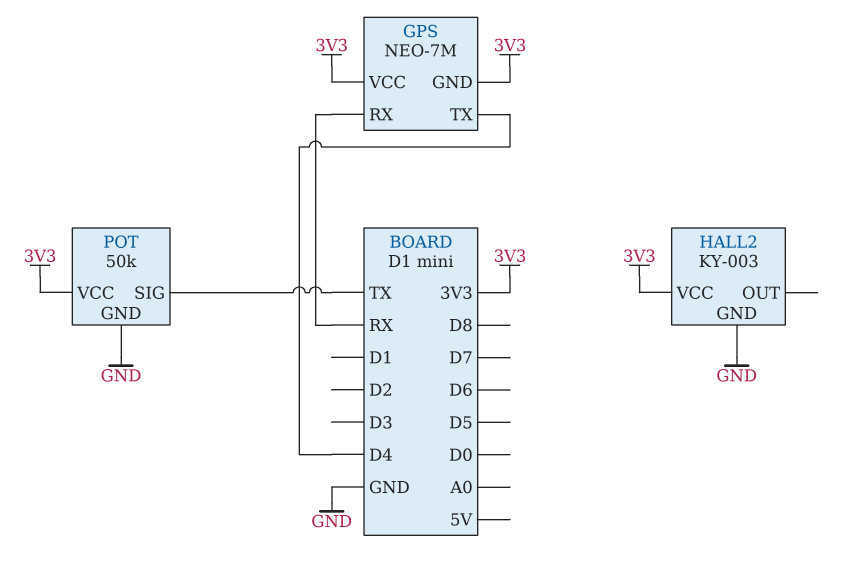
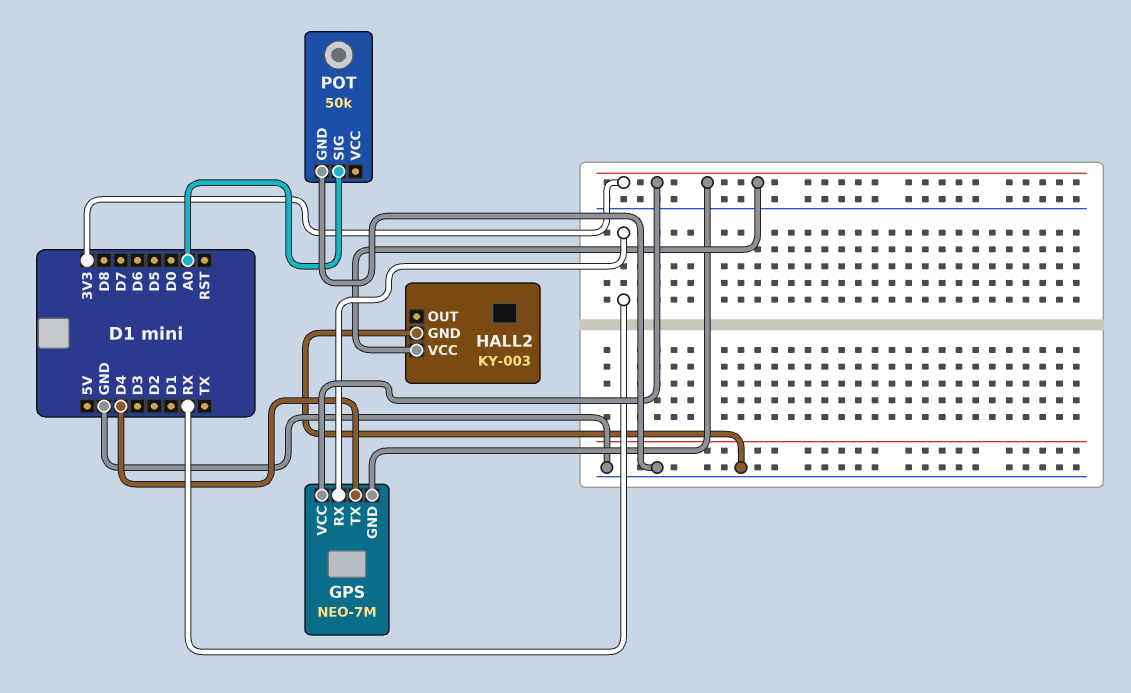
POT pin SIG: TX -> A0
POT pin VCC: 3V3 -> none

